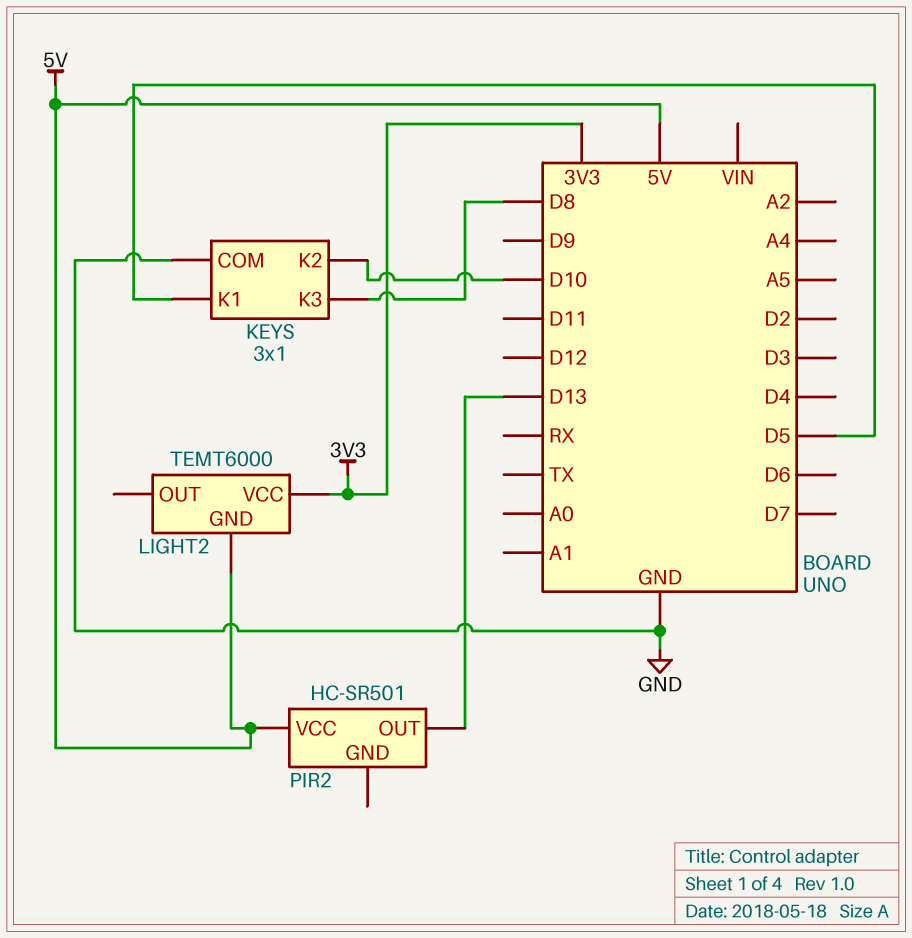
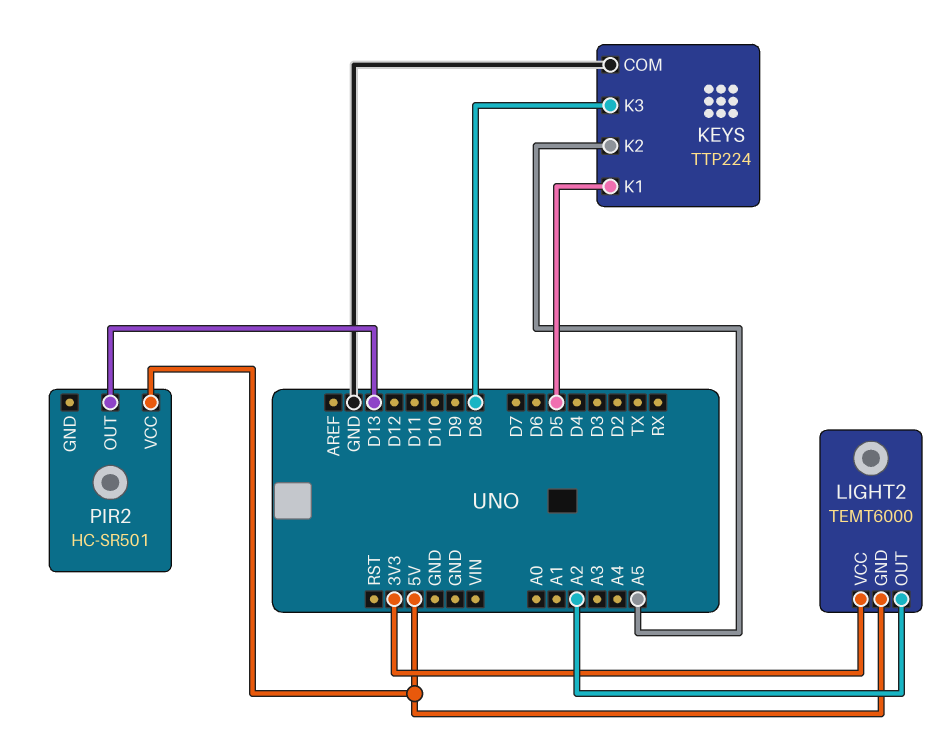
KEYS: 3x1 -> TTP224
KEYS pin K2: D10 -> A5
LIGHT2 pin OUT: none -> A2

